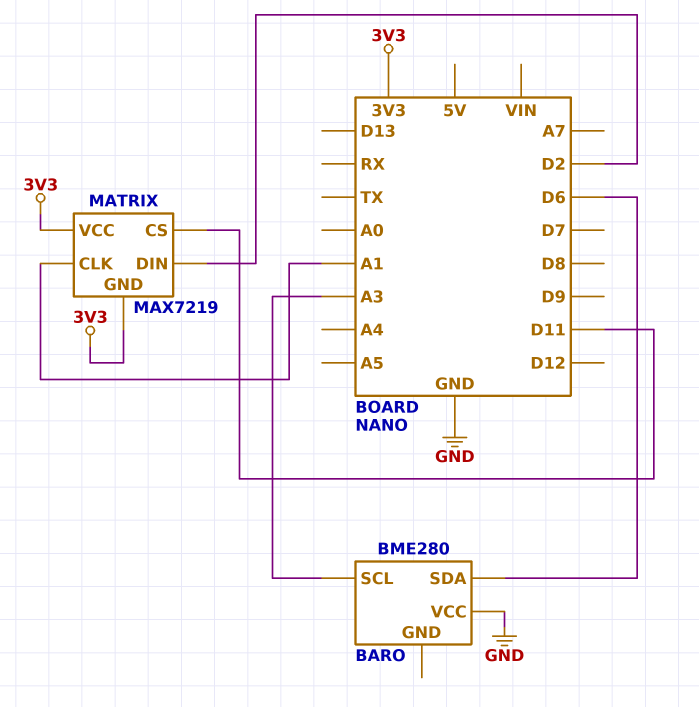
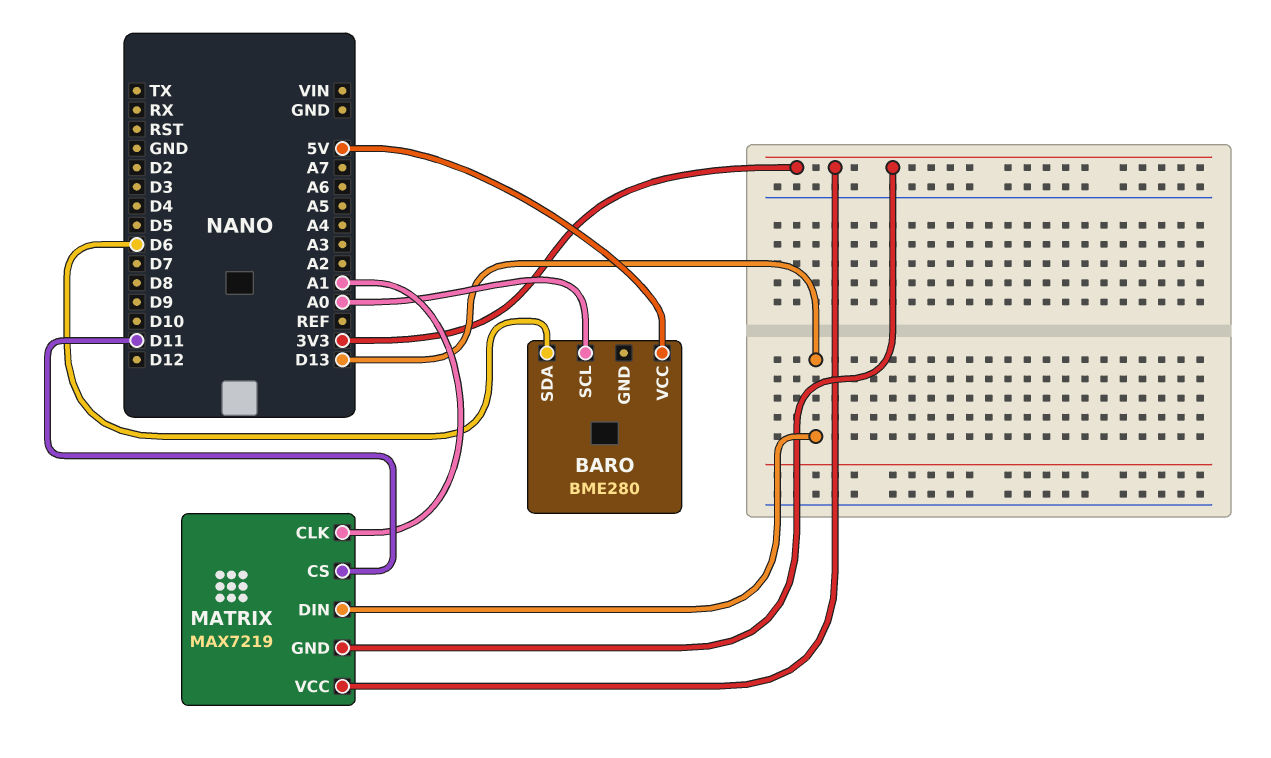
BARO pin SCL: A3 -> A0
BARO pin VCC: GND -> 5V
MATRIX pin DIN: D2 -> D13

